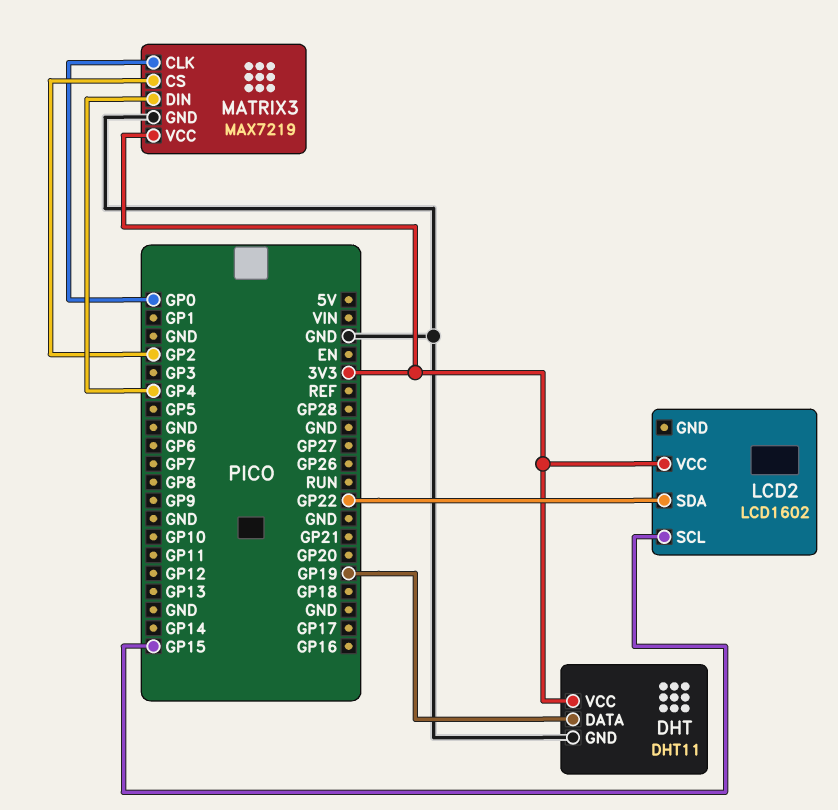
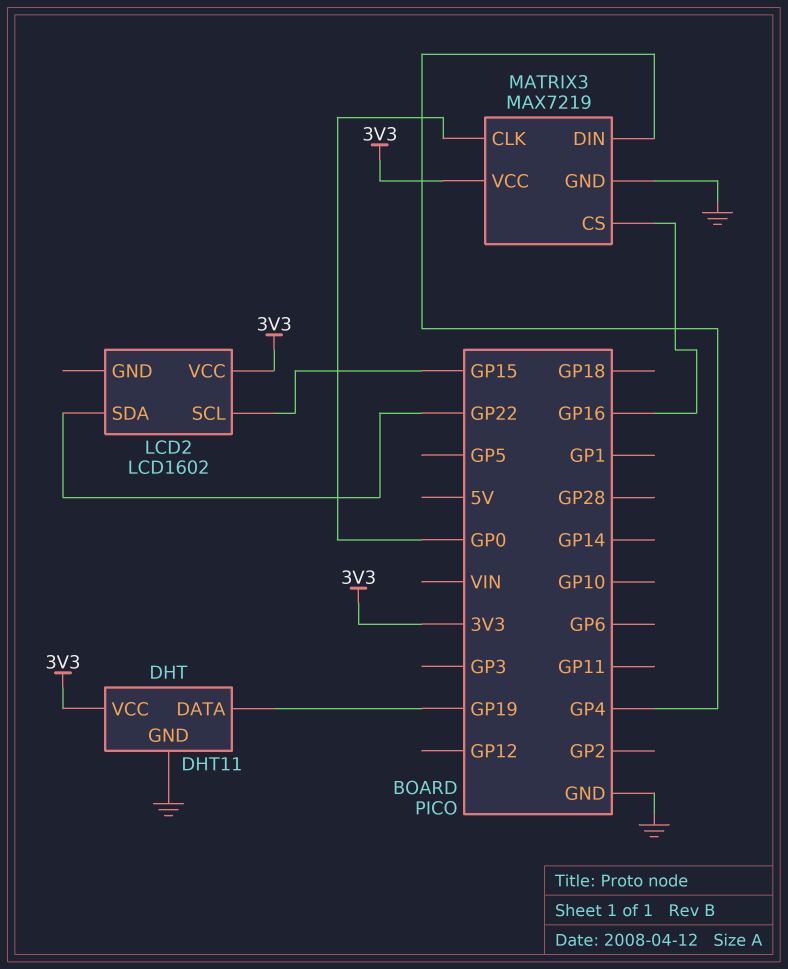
MATRIX3 pin CS: GP2 -> GP16

